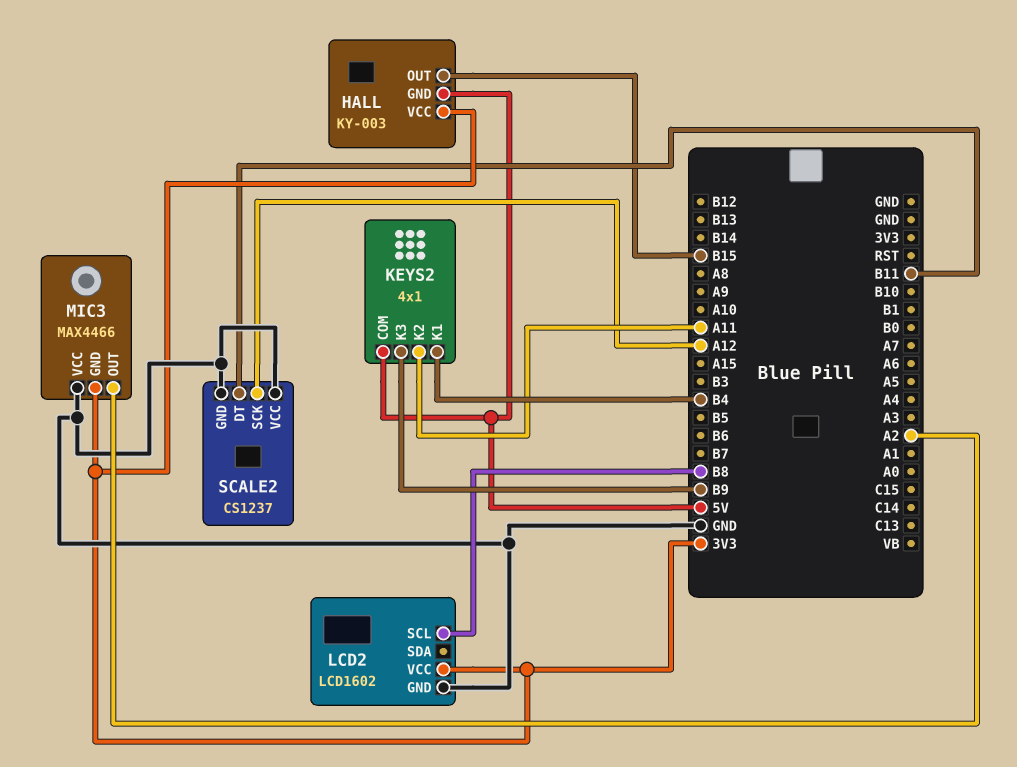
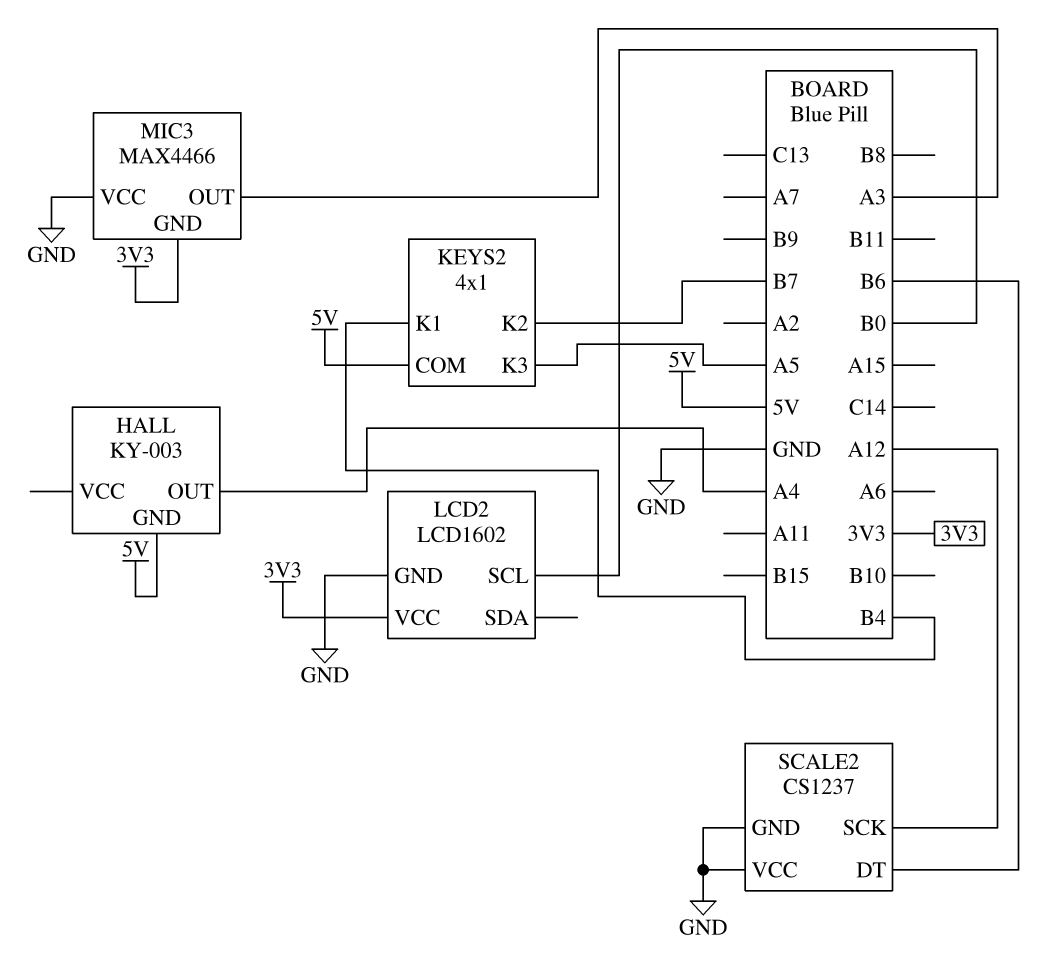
HALL pin OUT: B15 -> A4
HALL pin VCC: 3V3 -> none
KEYS2 pin K2: A11 -> B7
KEYS2 pin K3: B9 -> A5
LCD2 pin SCL: B8 -> B0
MIC3 pin OUT: A2 -> A3
SCALE2 pin DT: B11 -> B6

